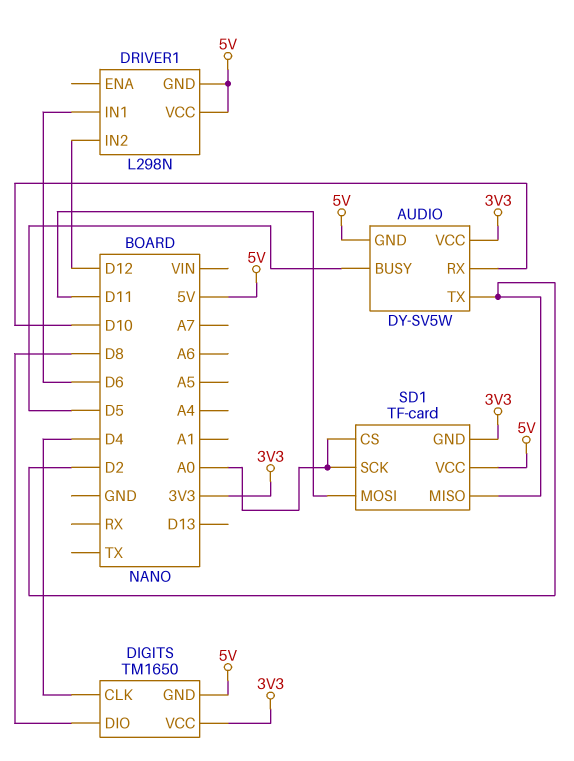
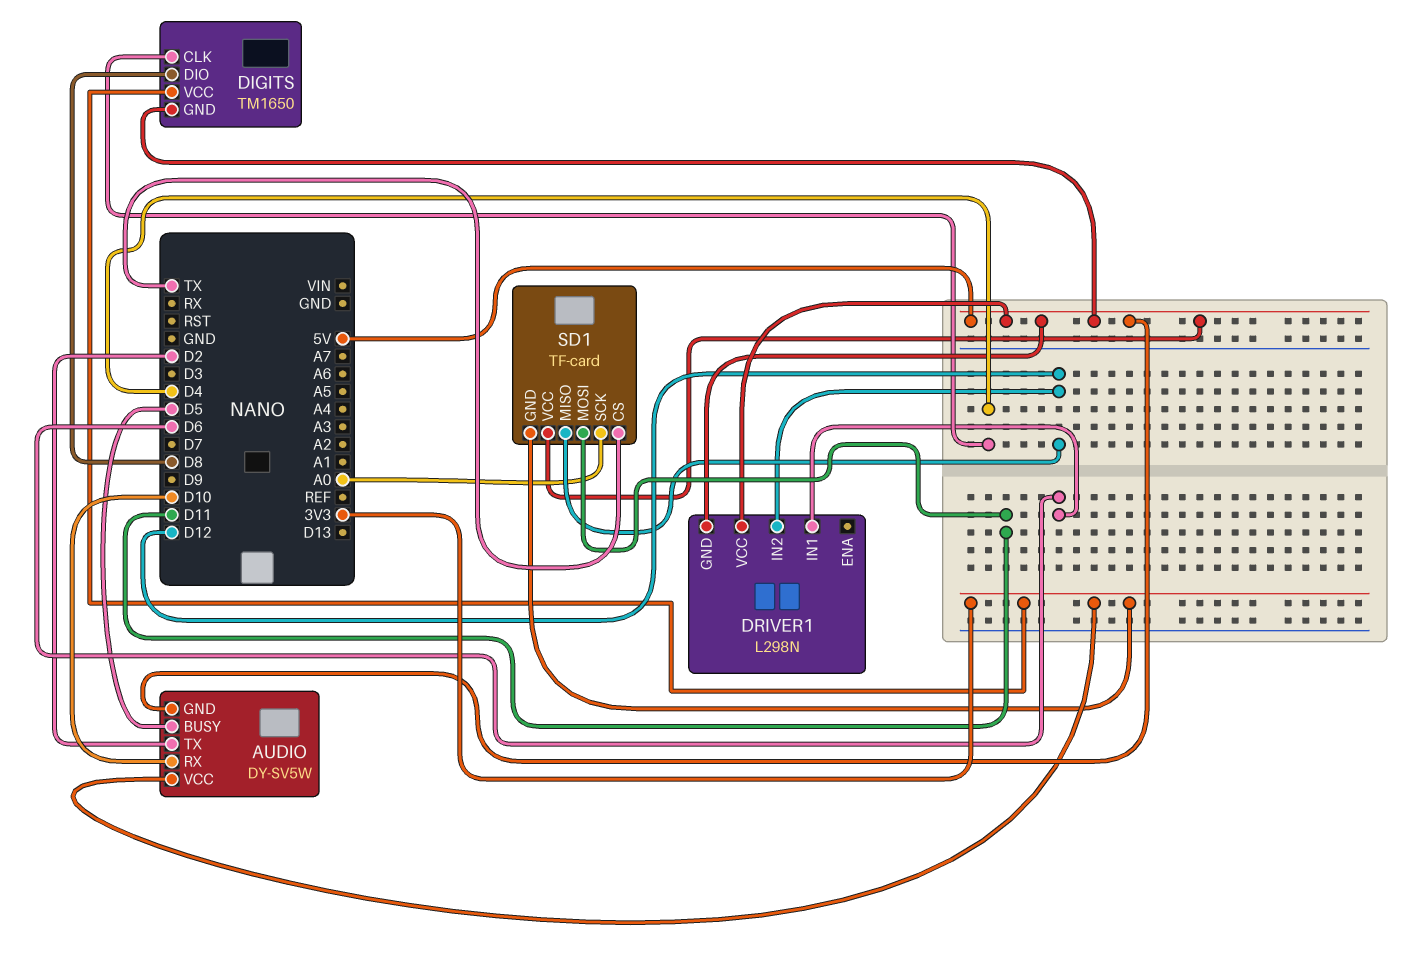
SD1 pin CS: A0 -> TX
SD1 pin MISO: D2 -> D12

